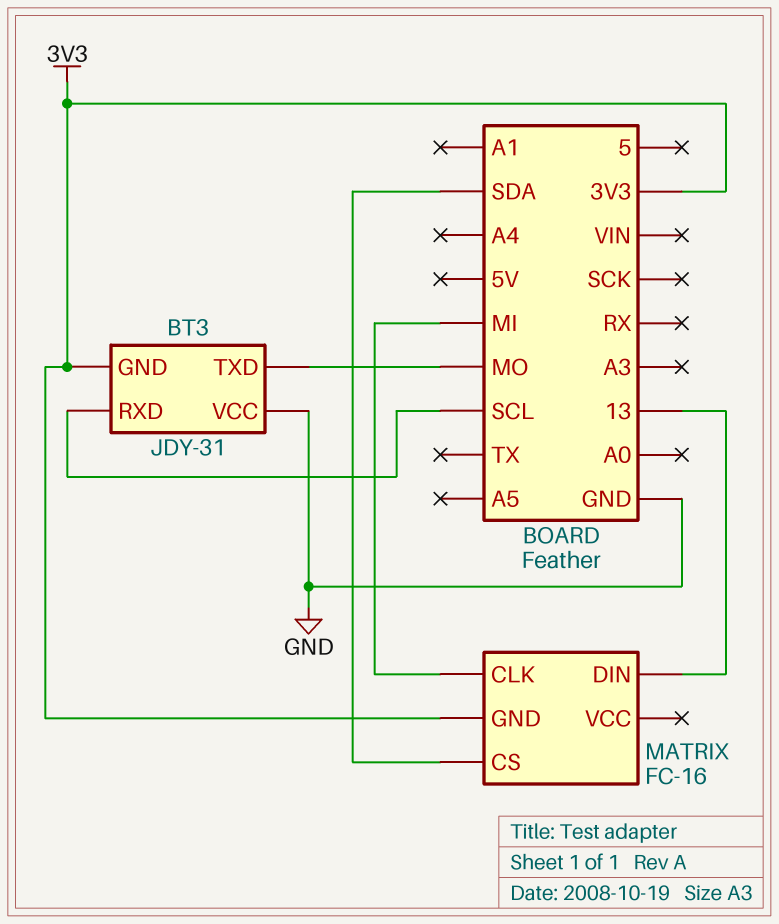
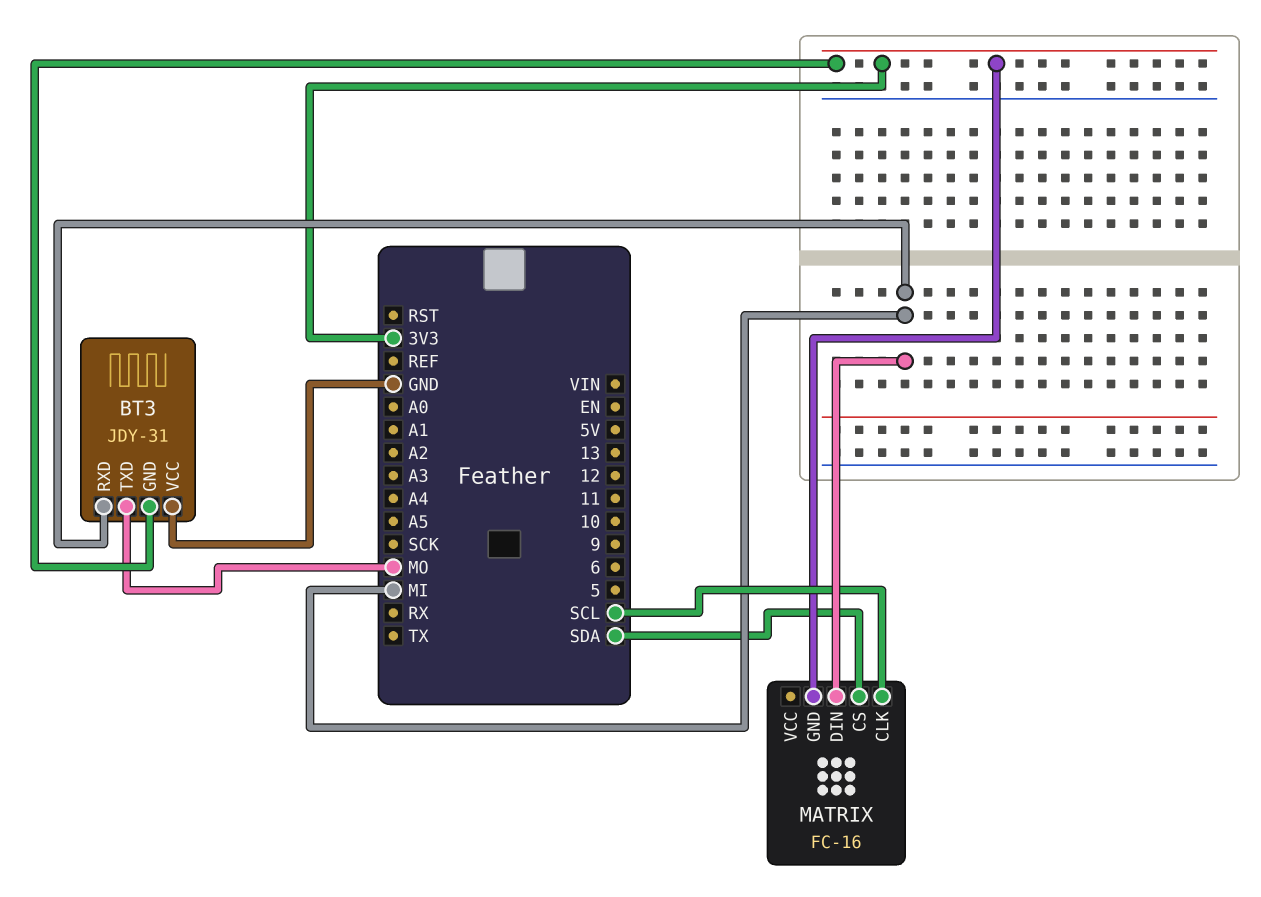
BT3 pin RXD: SCL -> MI
MATRIX pin CLK: MI -> SCL
MATRIX pin DIN: 13 -> MI

